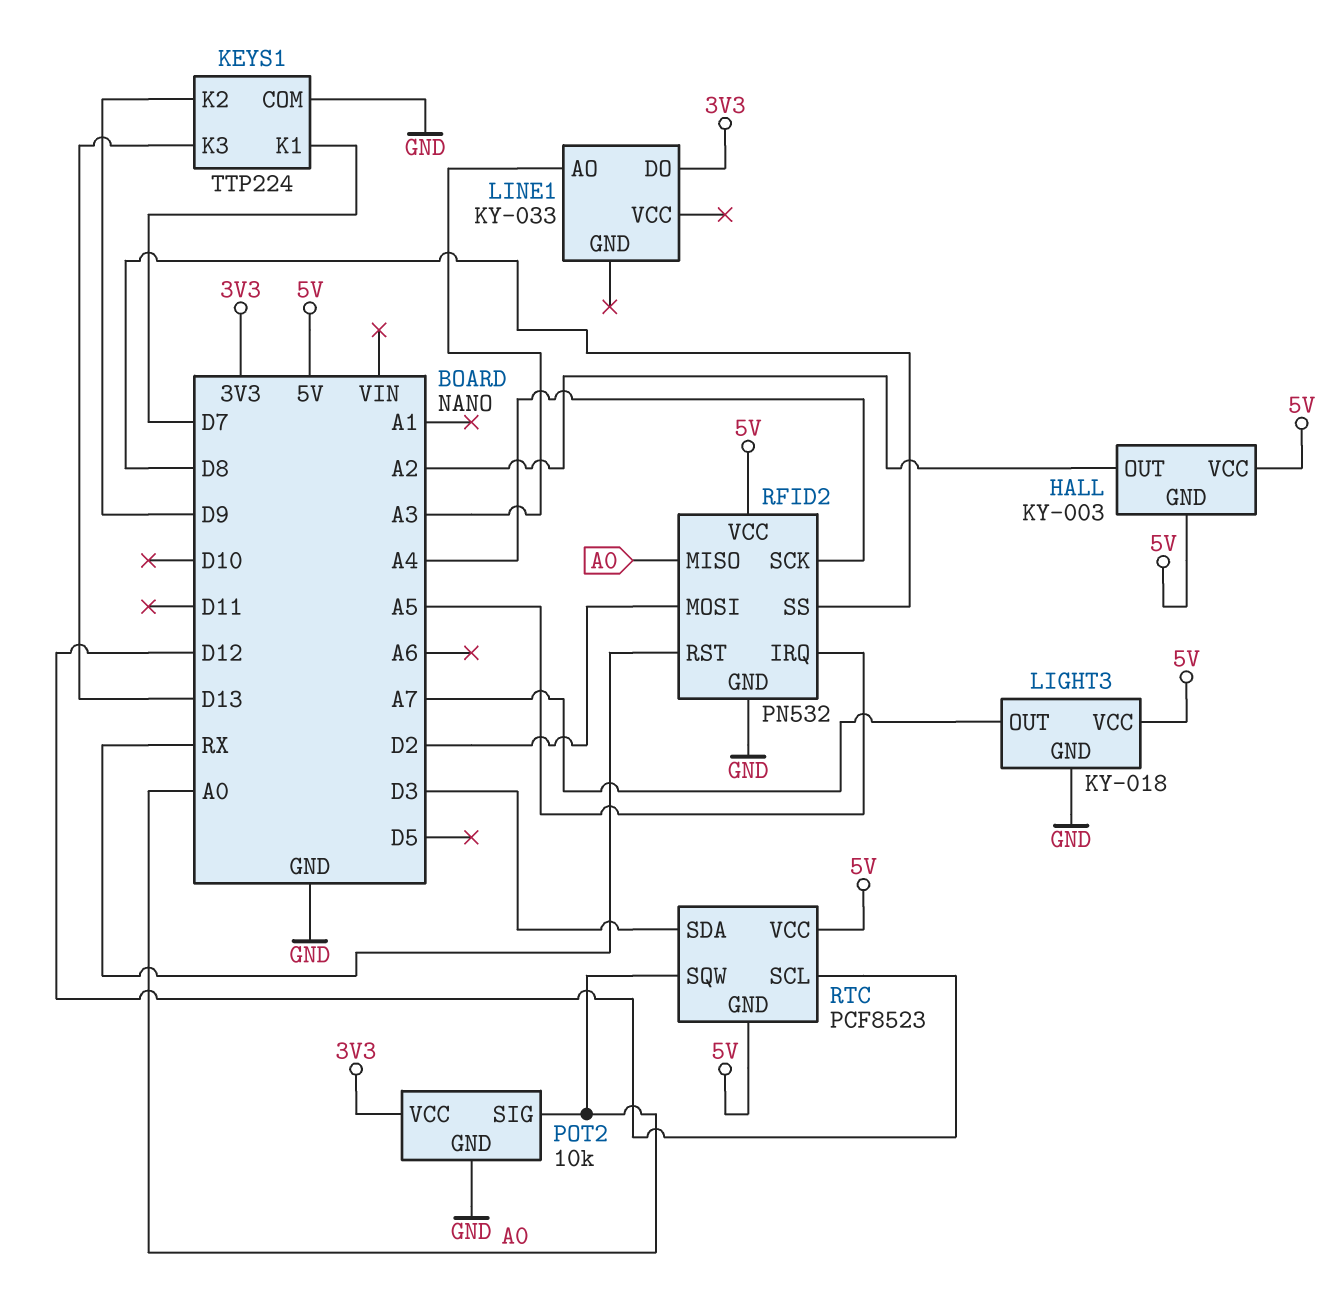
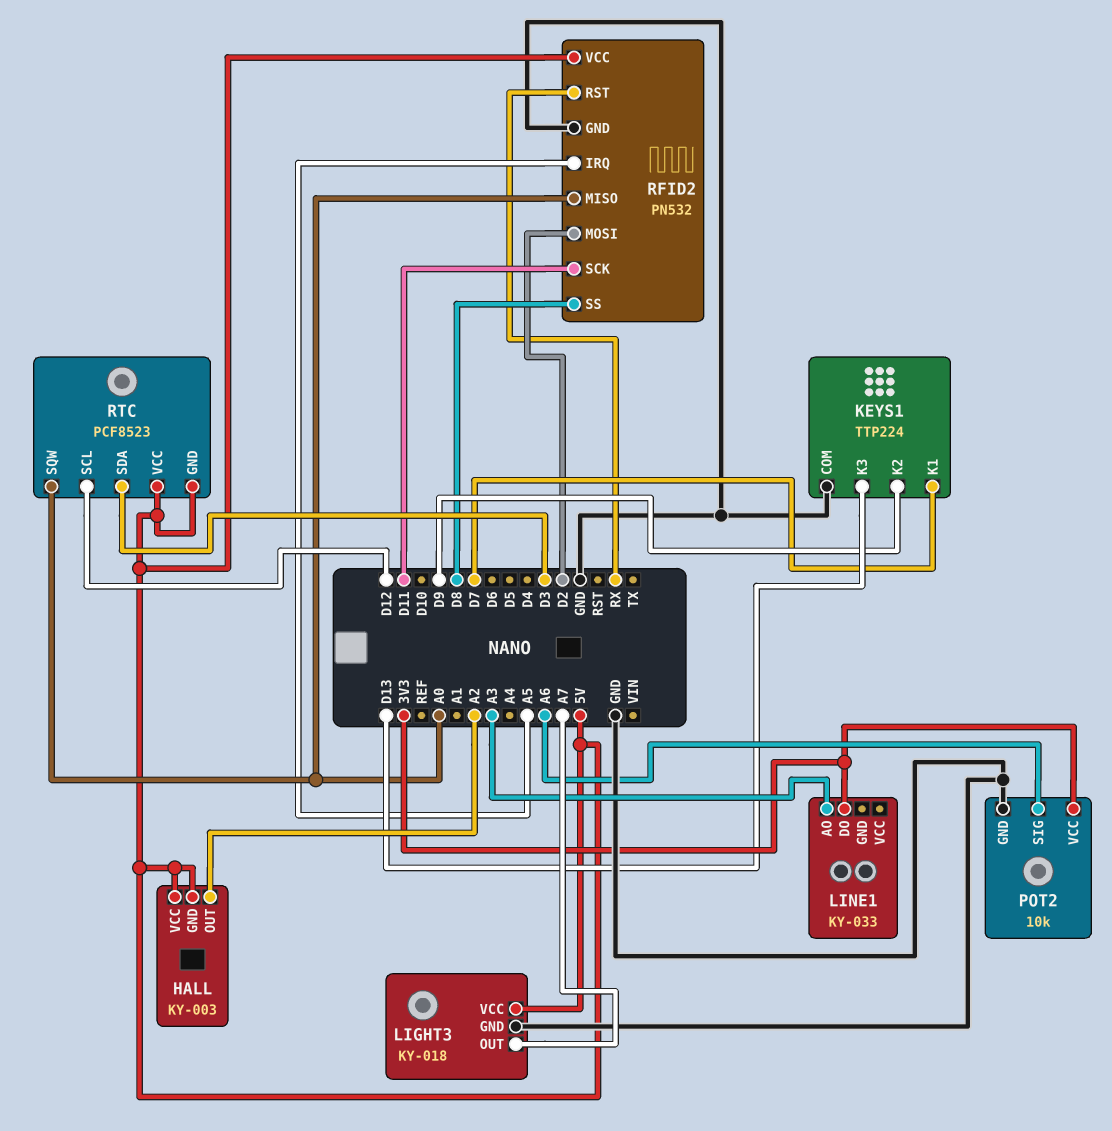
POT2 pin SIG: A0 -> A6
RFID2 pin SCK: A4 -> D11

